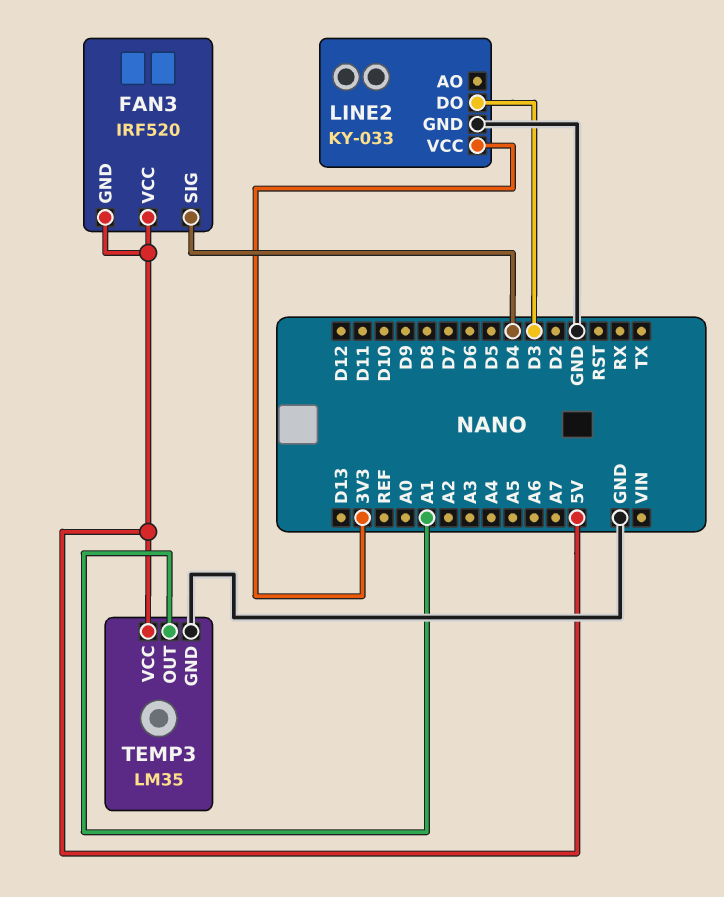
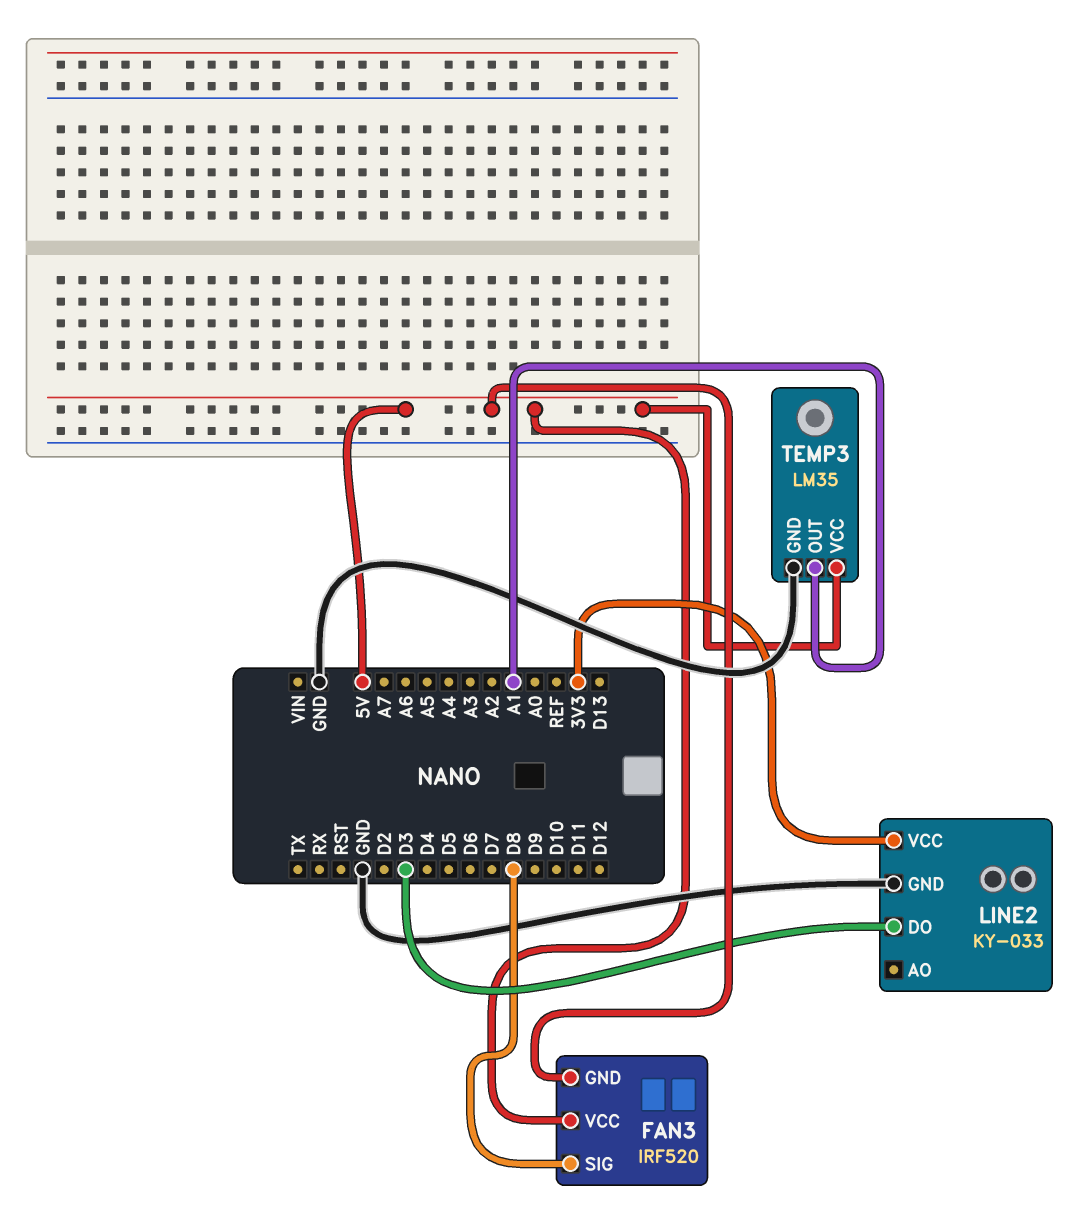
FAN3 pin SIG: D4 -> D8

